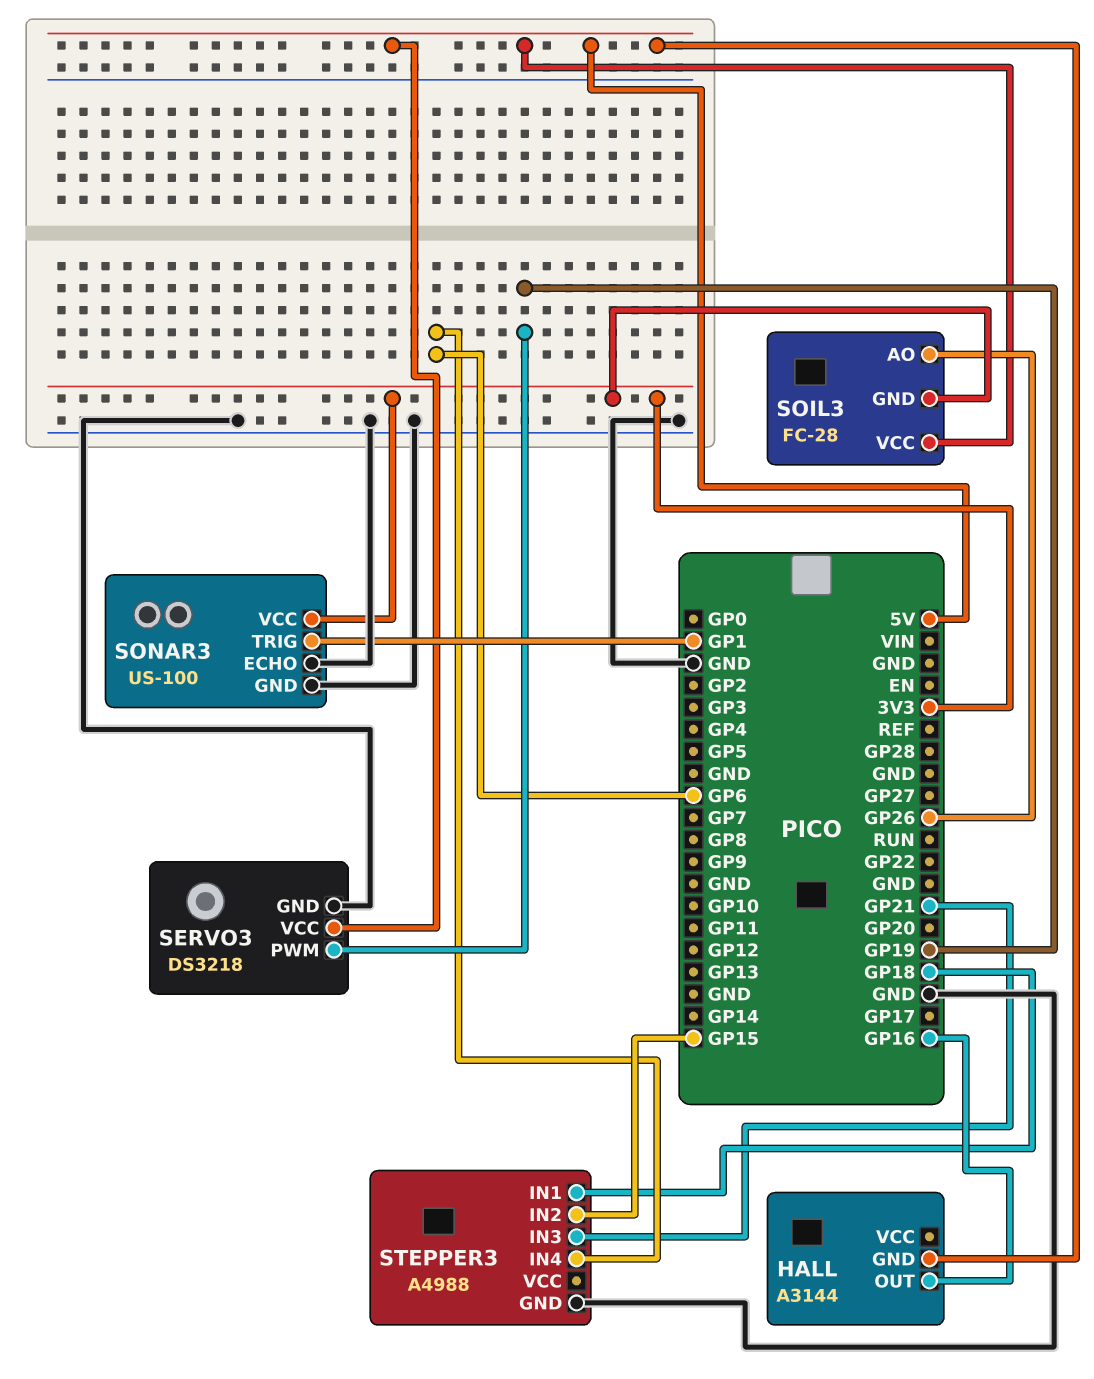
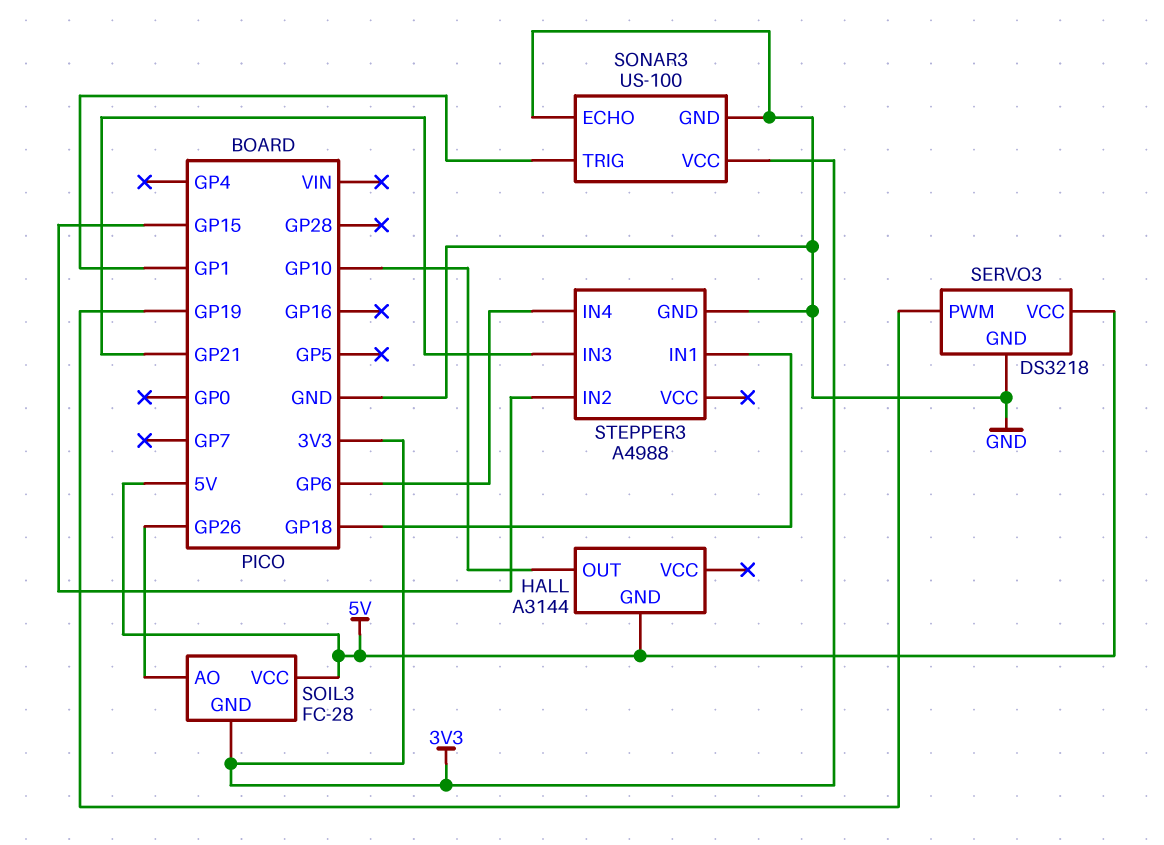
HALL pin OUT: GP16 -> GP10

